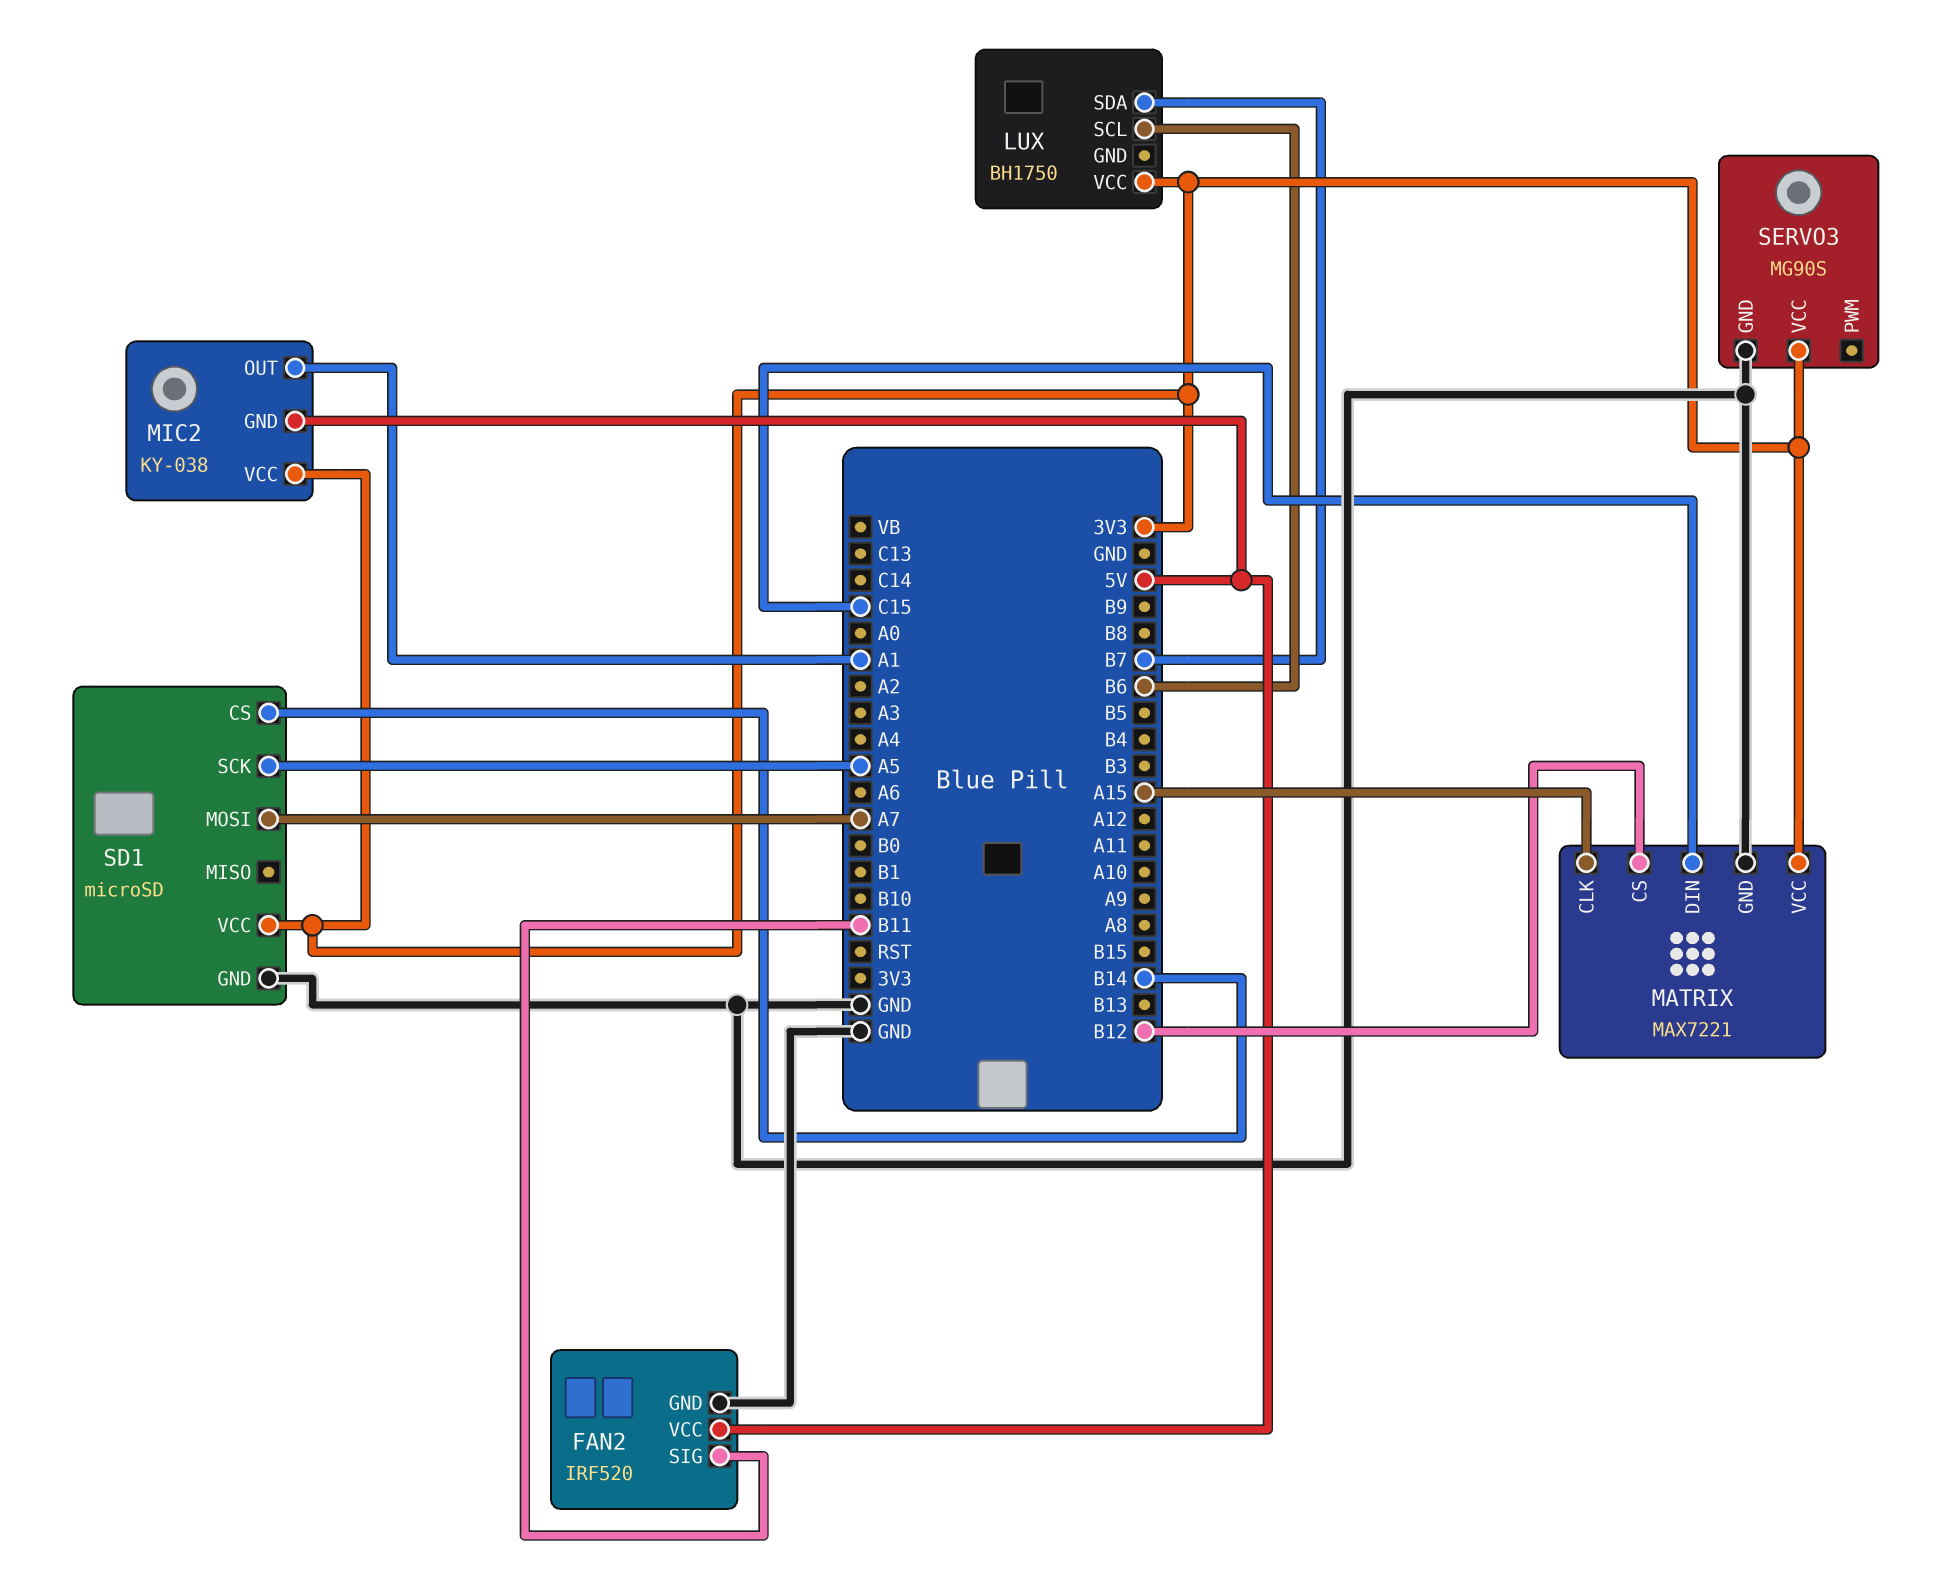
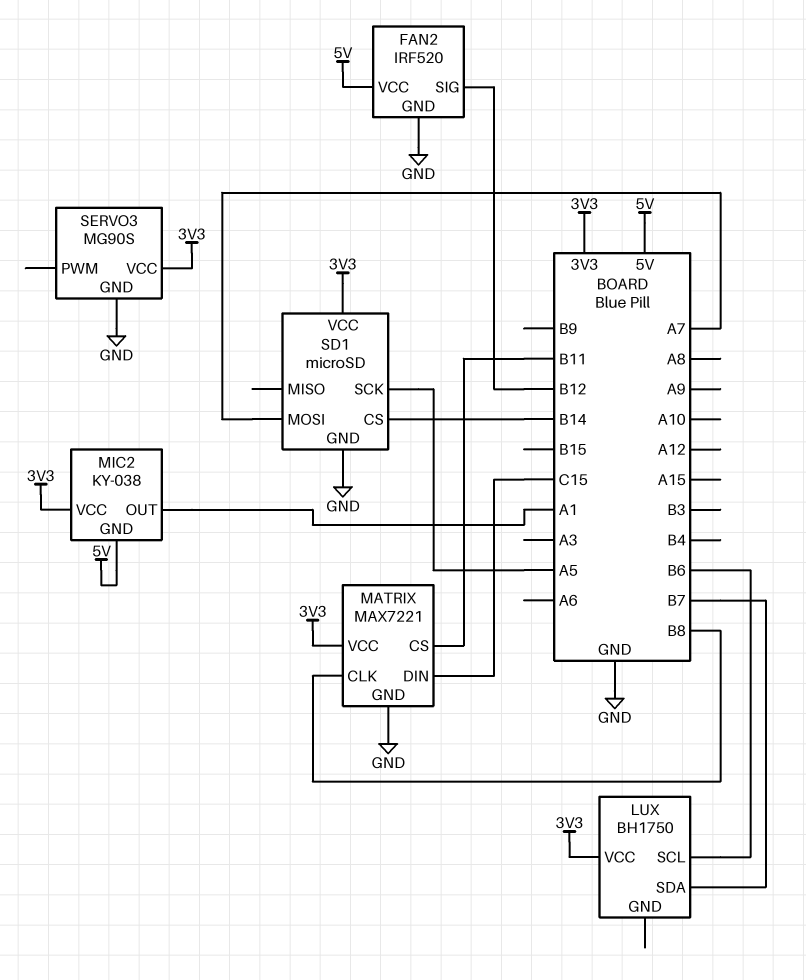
FAN2 pin SIG: B11 -> B12
MATRIX pin CLK: A15 -> B8
MATRIX pin CS: B12 -> B11

